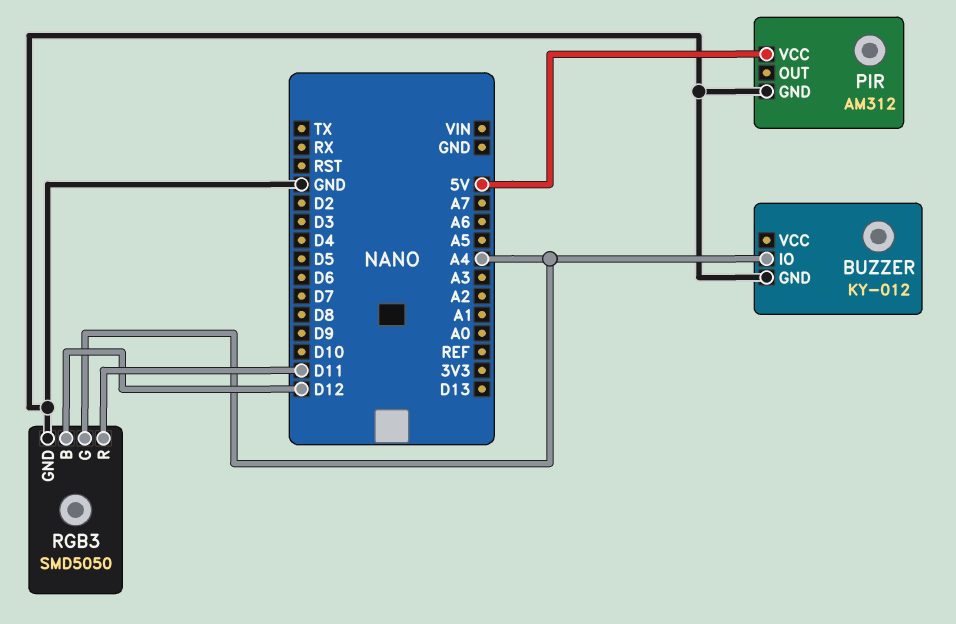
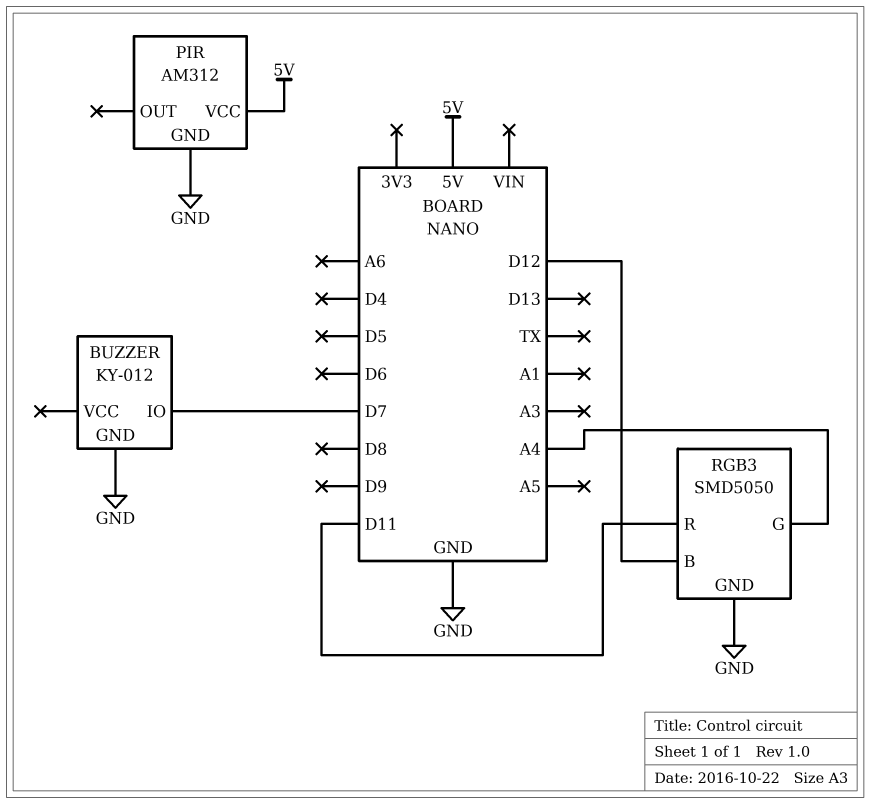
BUZZER pin IO: A4 -> D7

